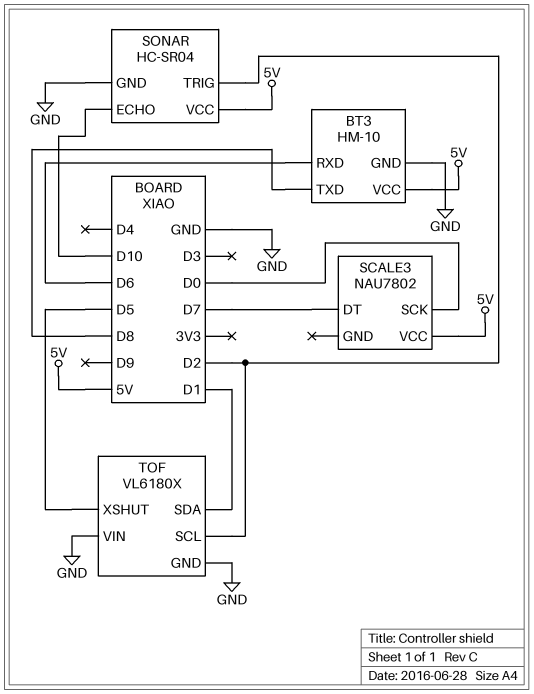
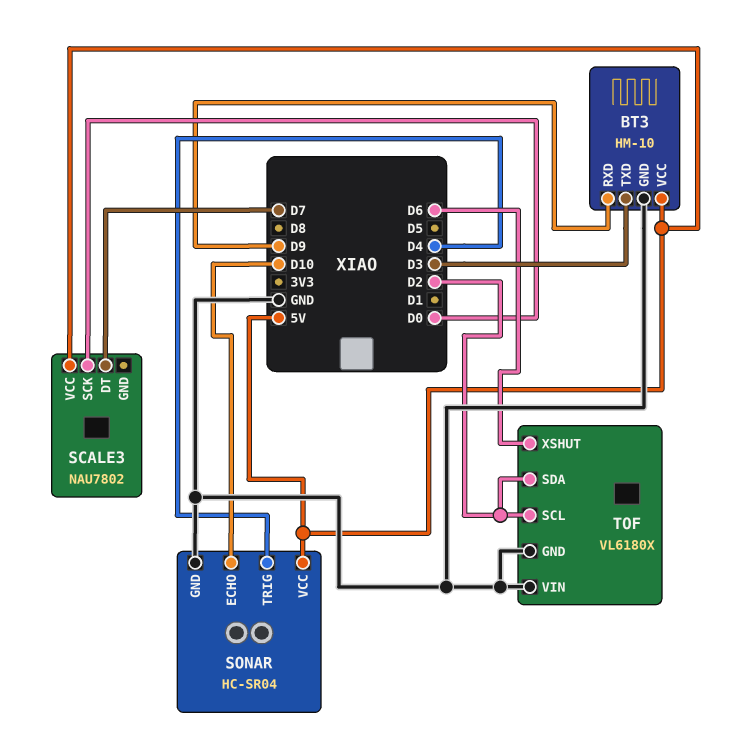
BT3 pin RXD: D6 -> D9
BT3 pin TXD: D8 -> D3
SONAR pin TRIG: D2 -> D4
TOF pin SDA: D1 -> D2
TOF pin XSHUT: D5 -> D6

